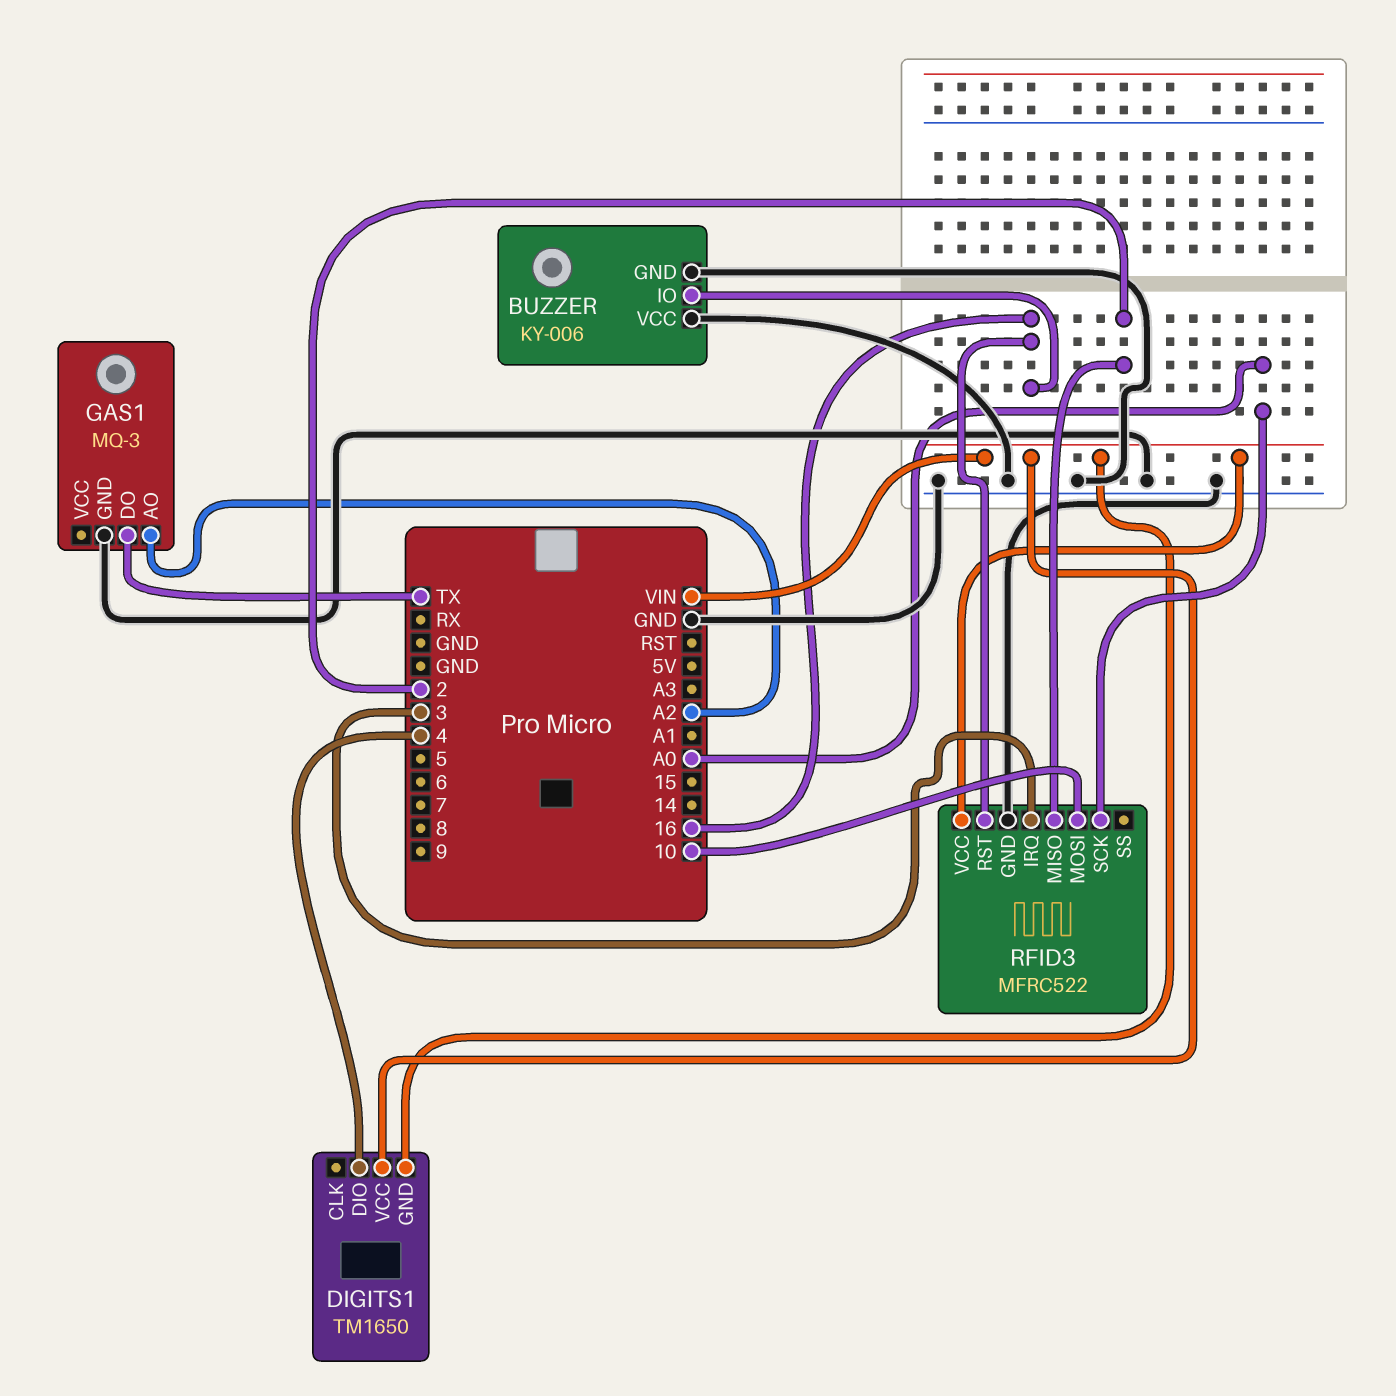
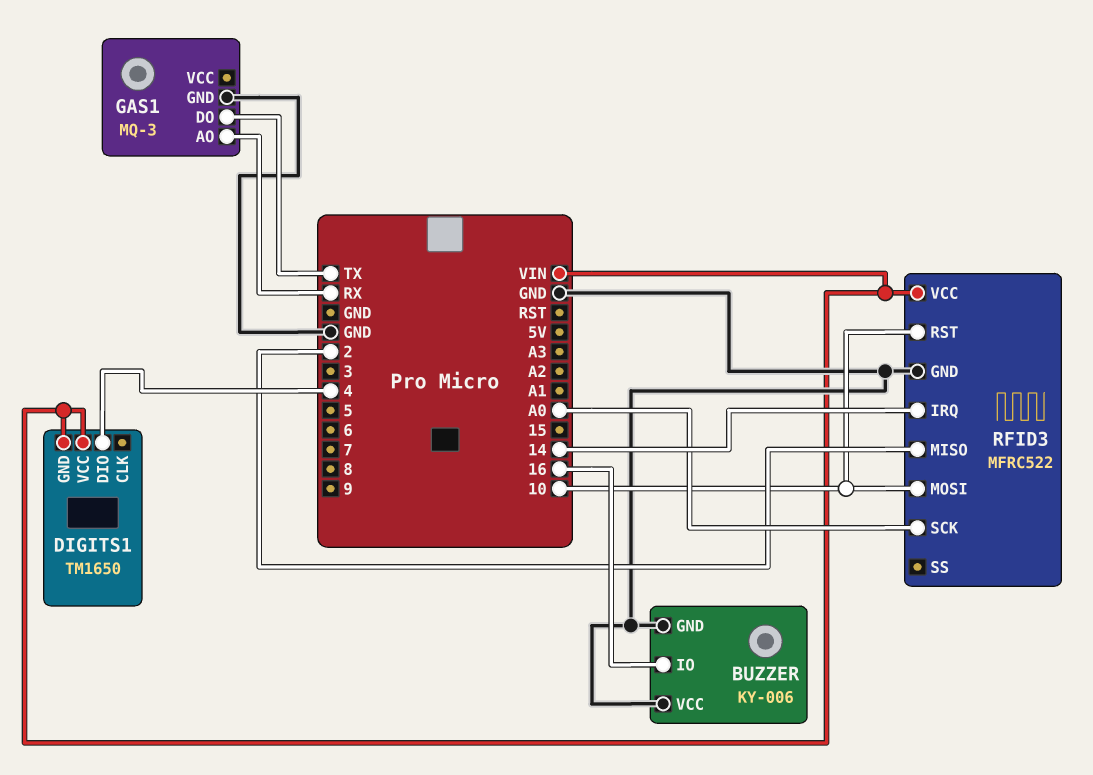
GAS1 pin AO: A2 -> RX
RFID3 pin IRQ: 3 -> 14
RFID3 pin RST: 16 -> 10

